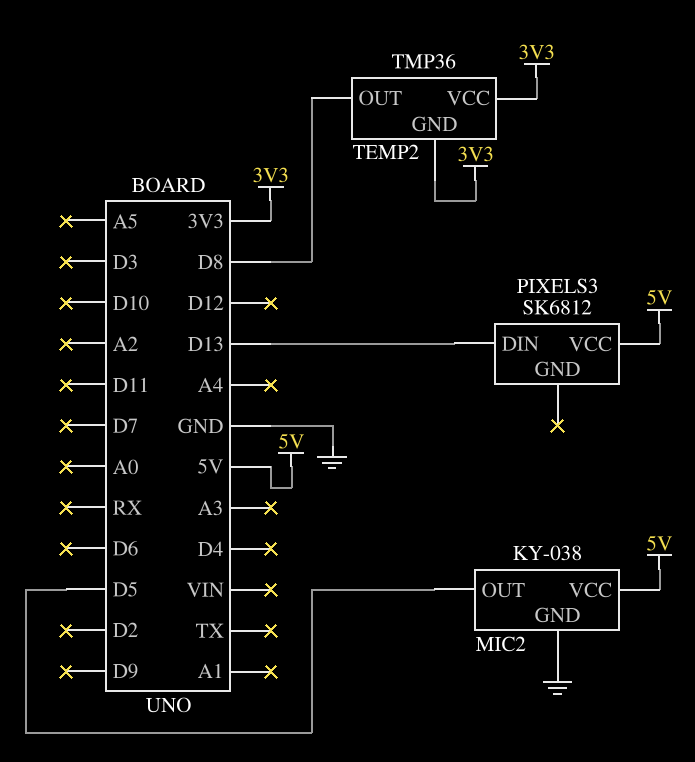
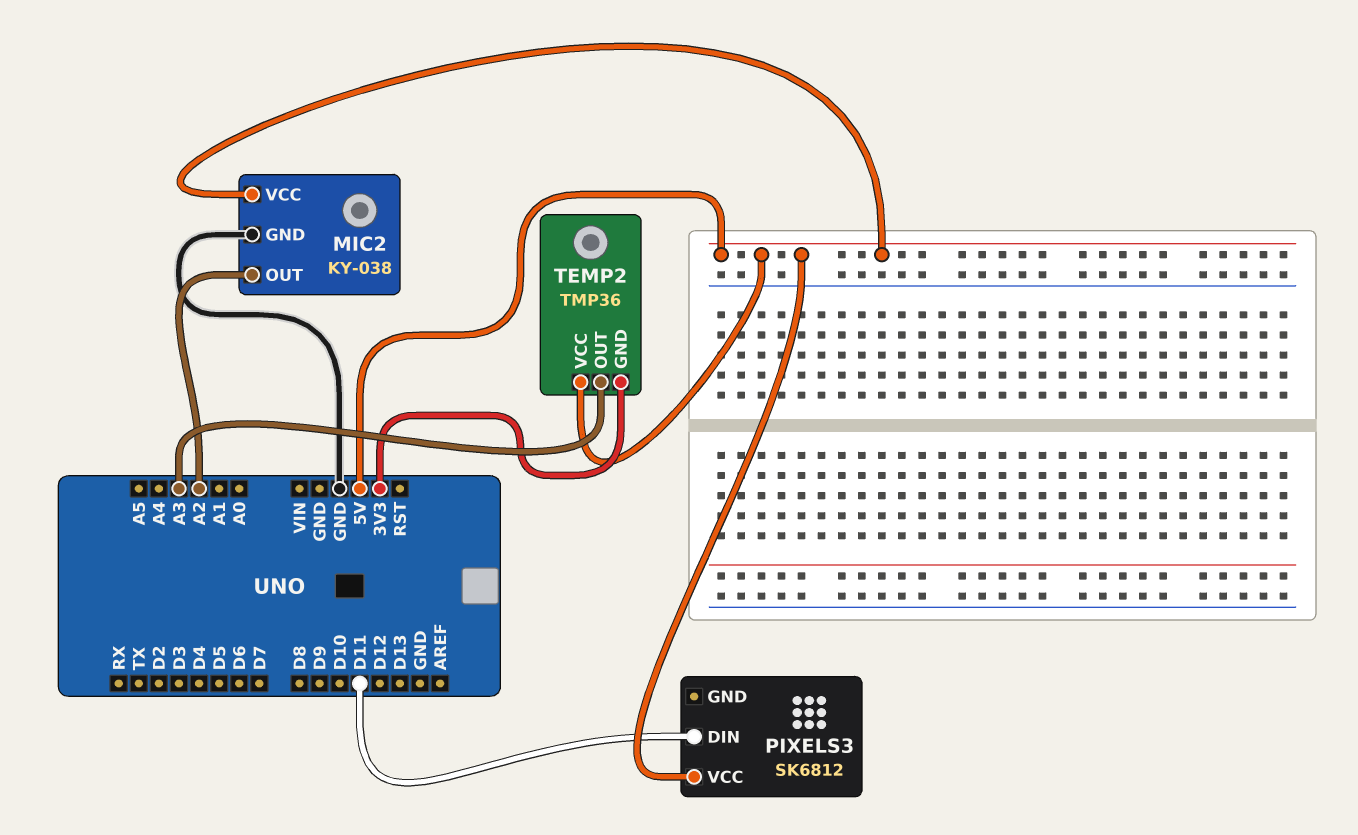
MIC2 pin OUT: D5 -> A2
PIXELS3 pin DIN: D13 -> D11
TEMP2 pin OUT: D8 -> A3
TEMP2 pin VCC: 3V3 -> 5V

